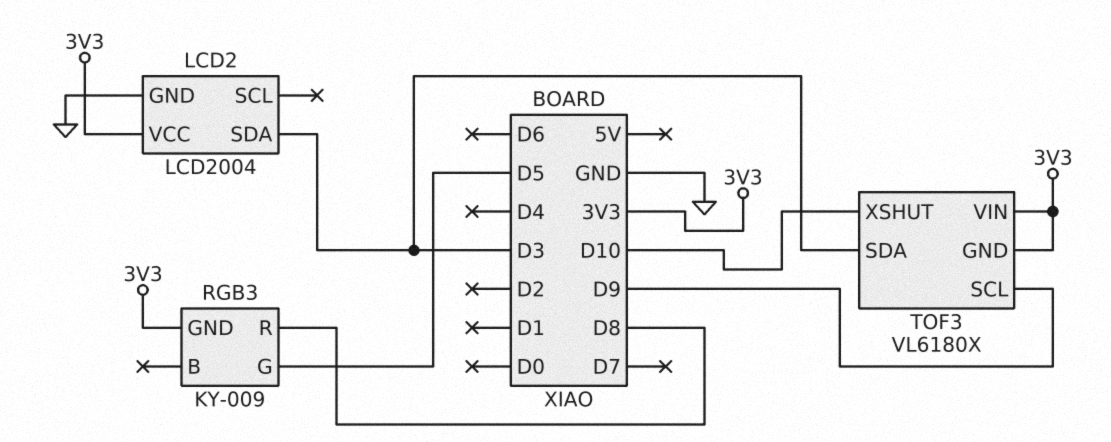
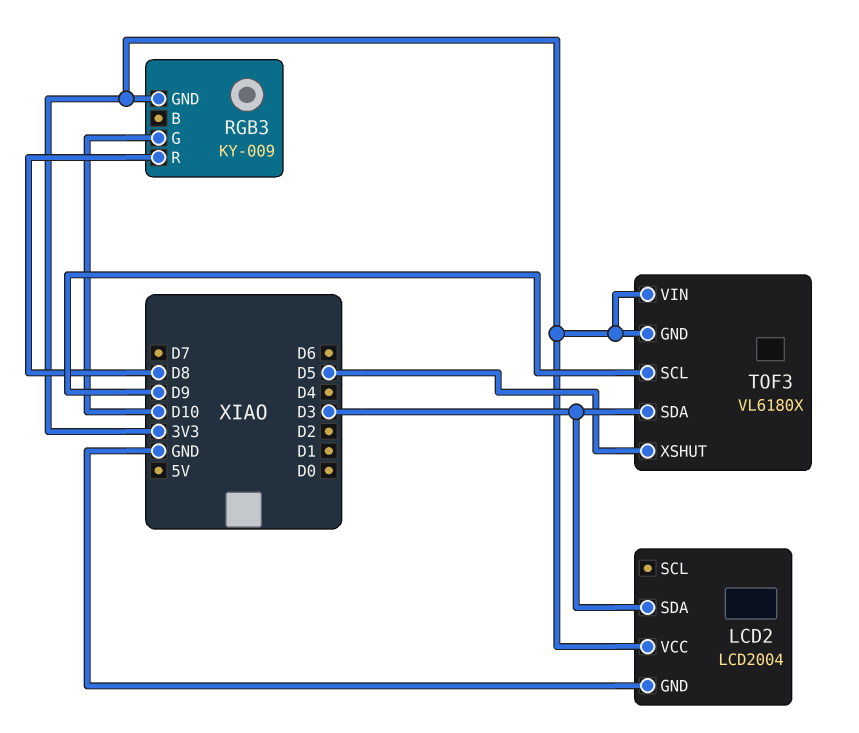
RGB3 pin G: D5 -> D10
TOF3 pin XSHUT: D10 -> D5

